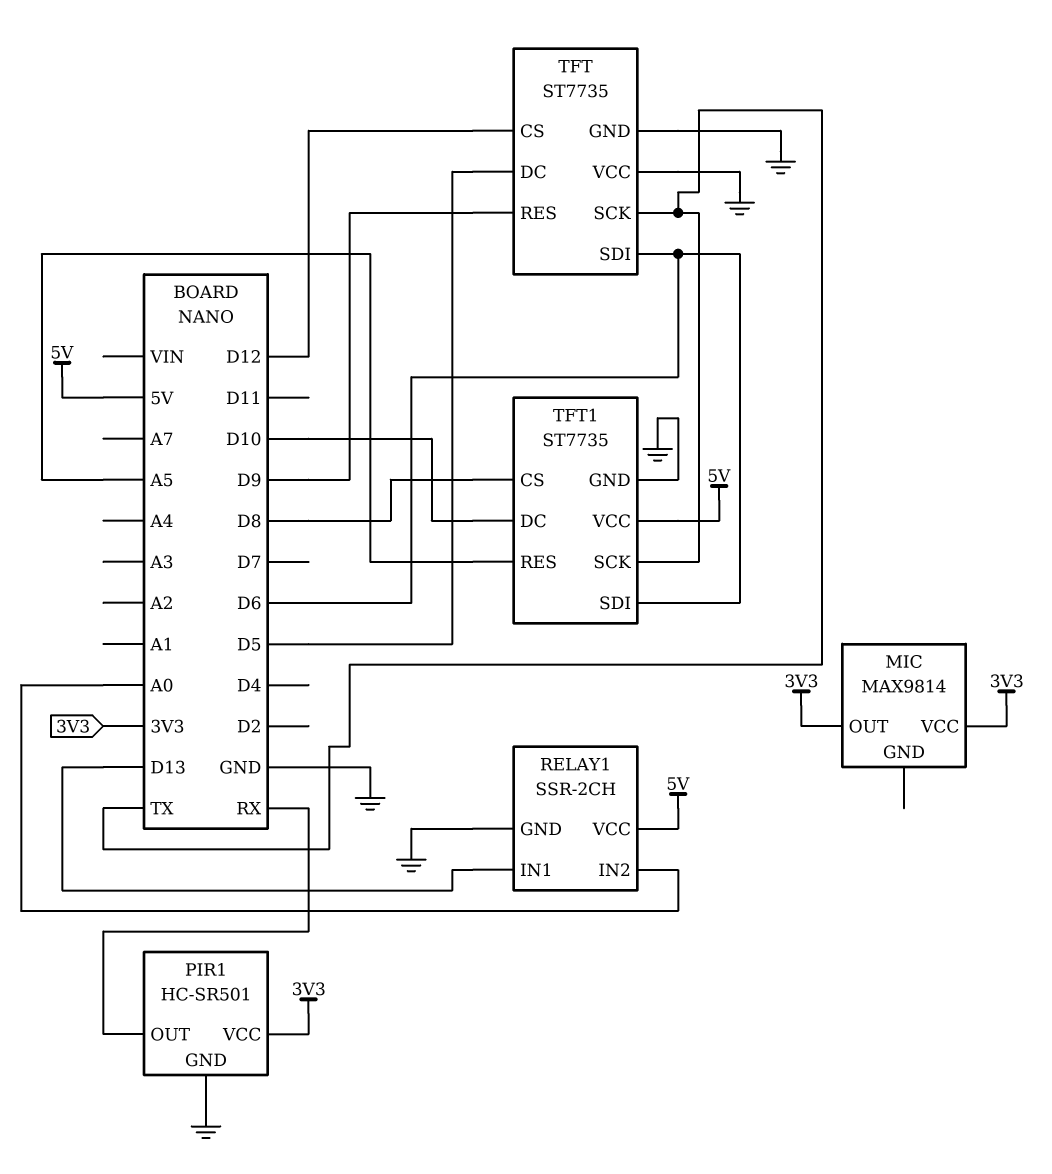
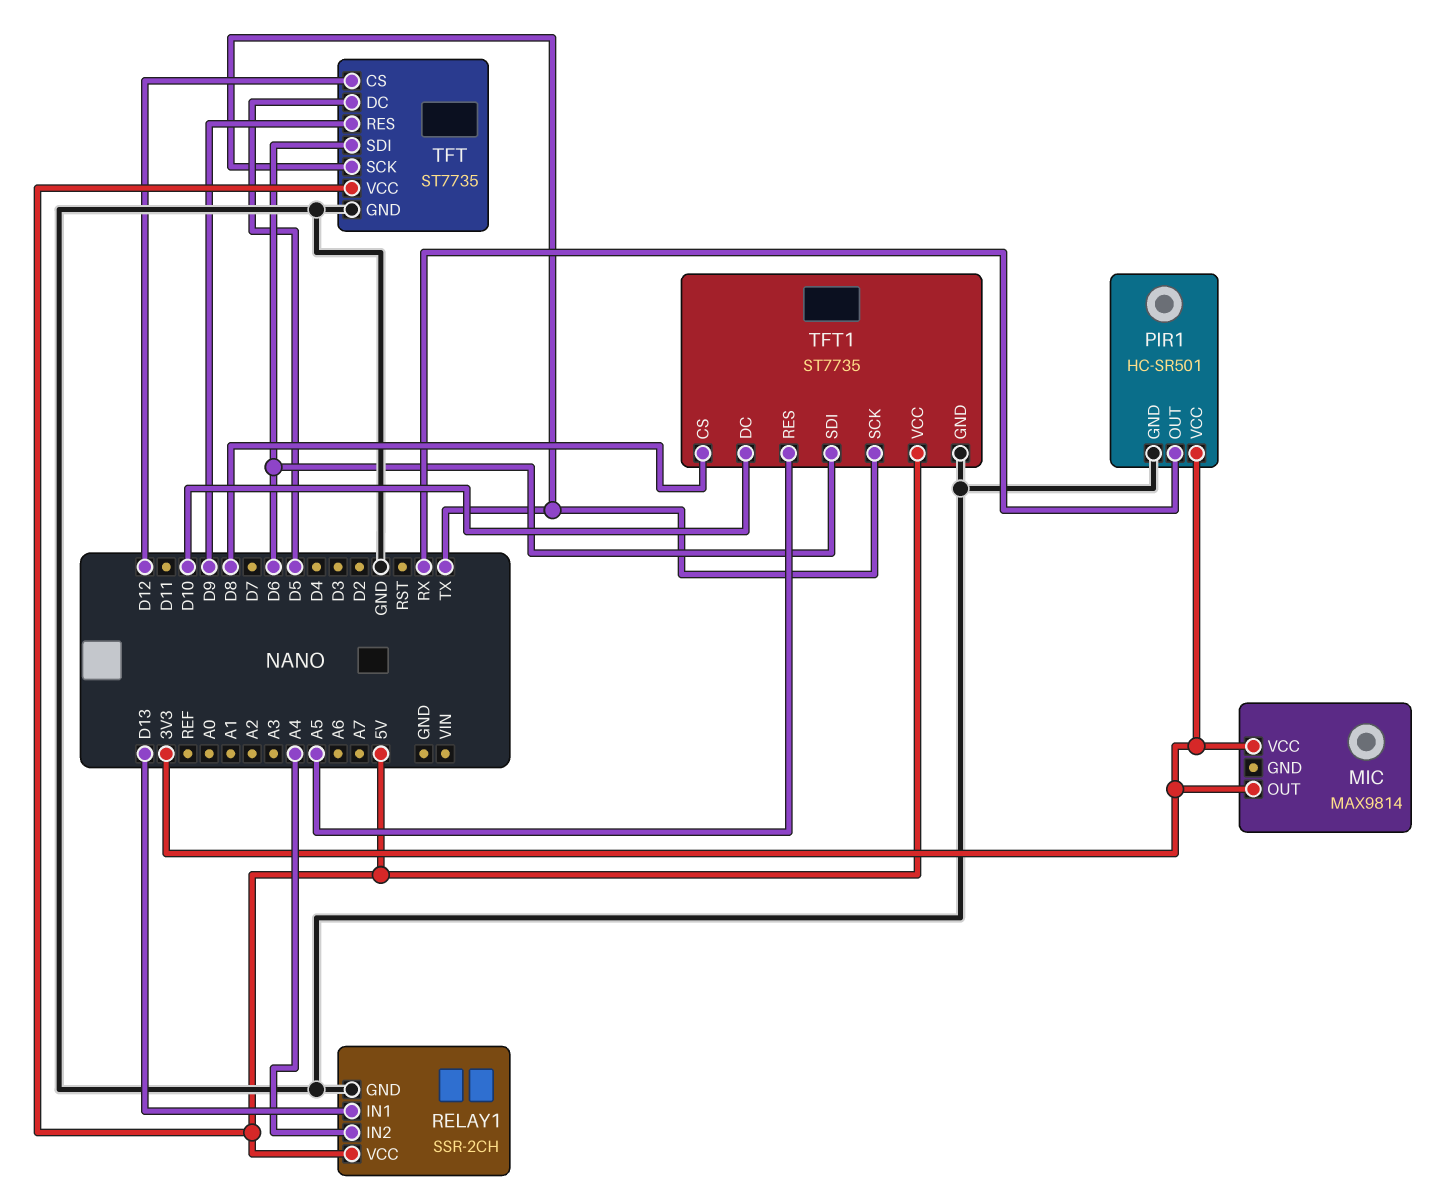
RELAY1 pin IN2: A0 -> A4
TFT pin VCC: GND -> 5V

